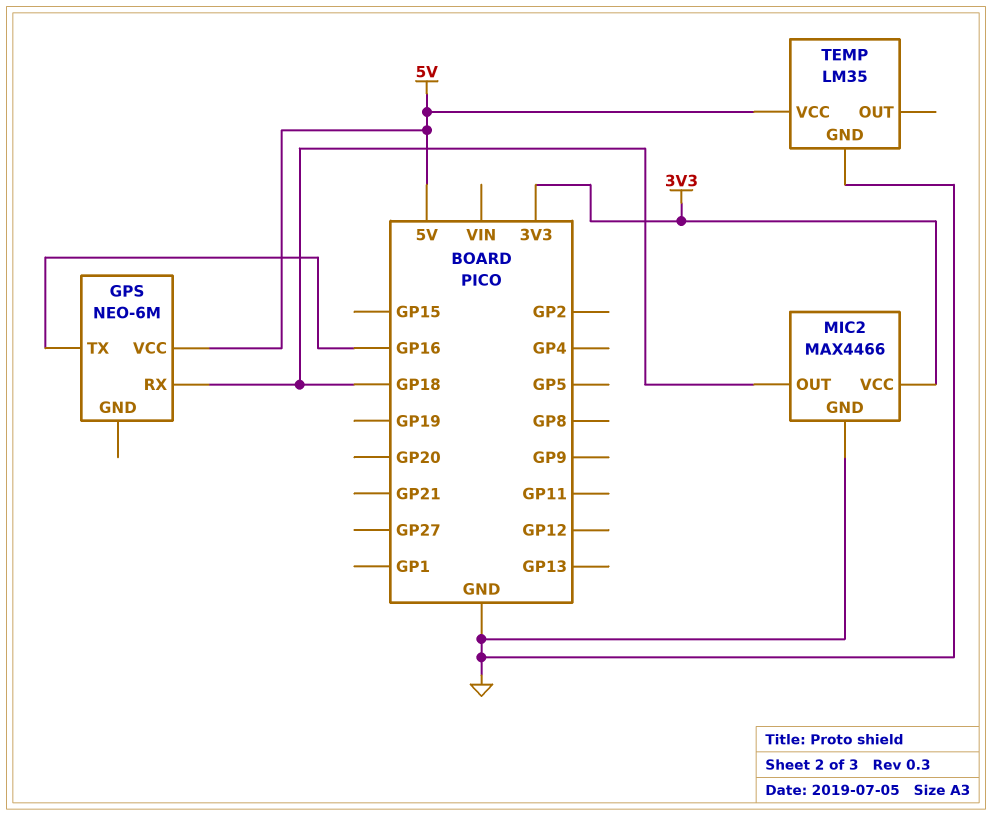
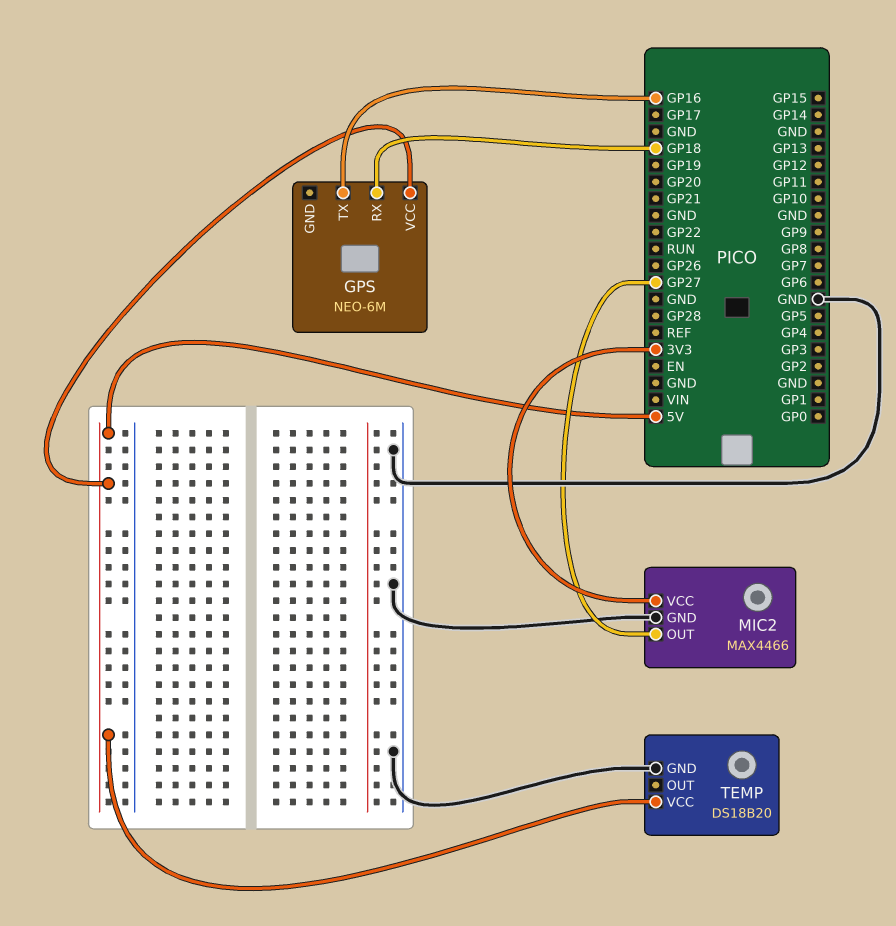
MIC2 pin OUT: GP18 -> GP27
TEMP: LM35 -> DS18B20

